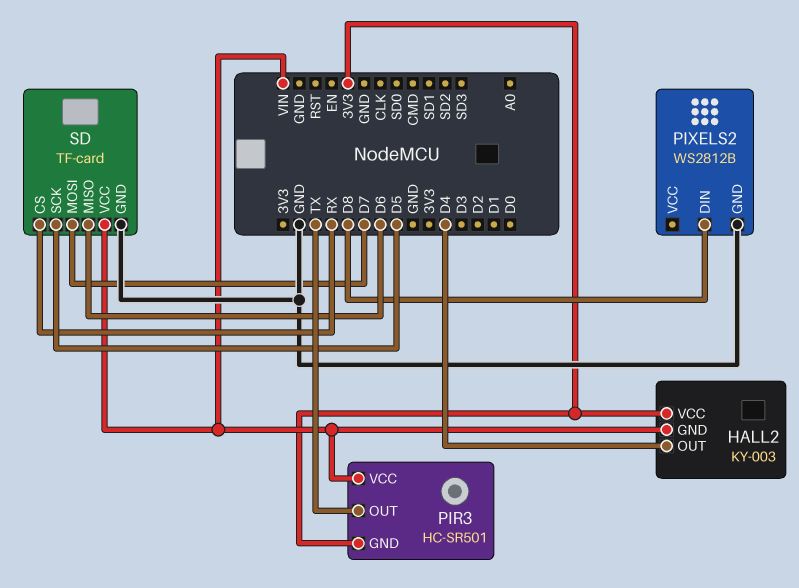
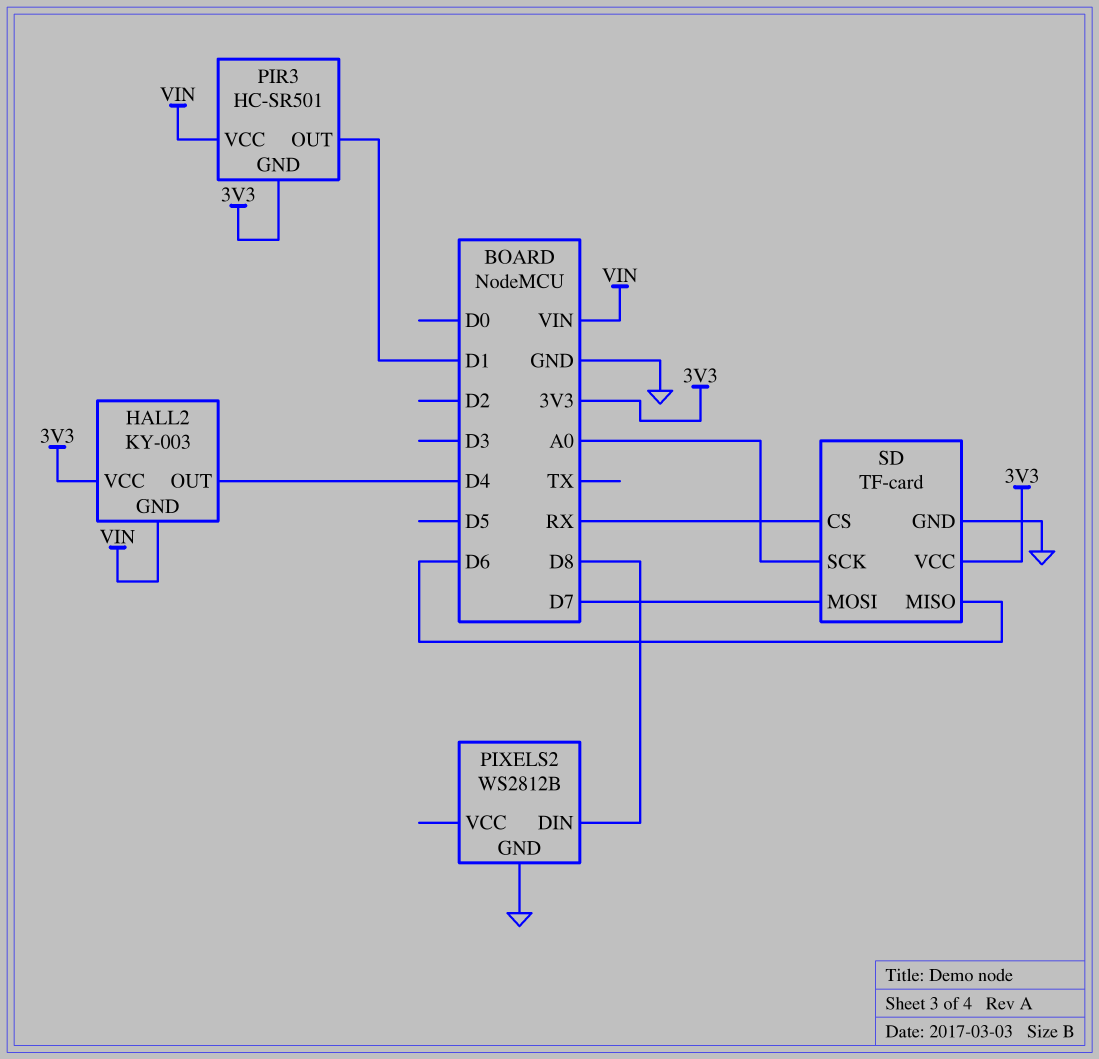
PIR3 pin OUT: TX -> D1
SD pin SCK: D5 -> A0
SD pin VCC: VIN -> 3V3

